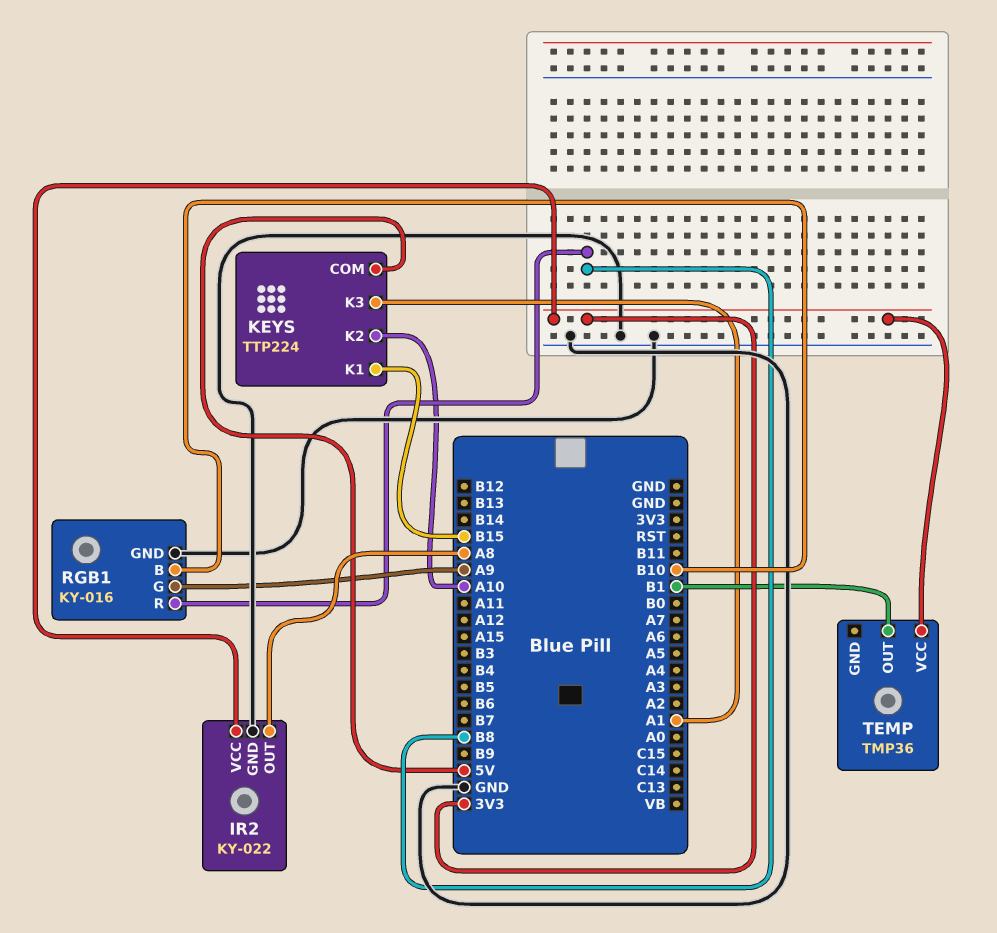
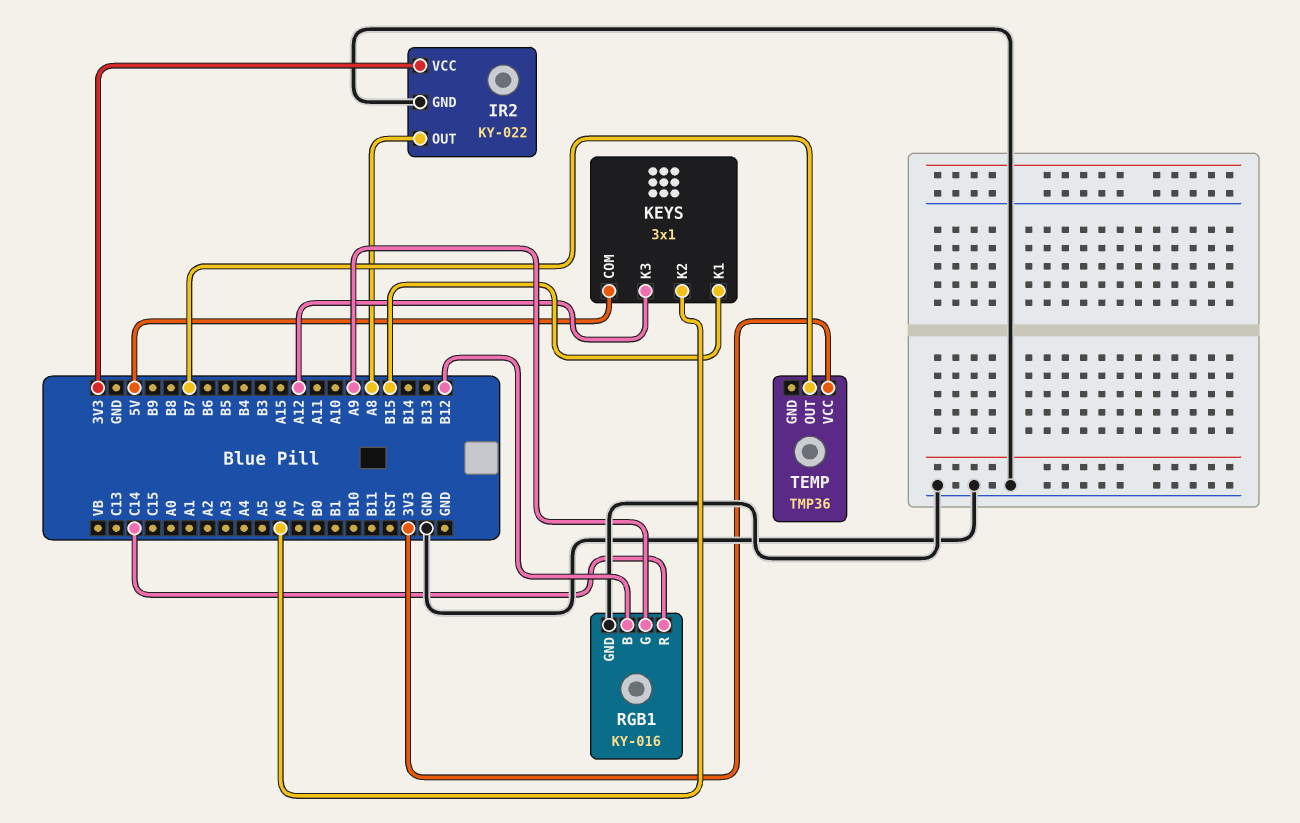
KEYS: TTP224 -> 3x1
KEYS pin K2: A10 -> A6
KEYS pin K3: A1 -> A12
RGB1 pin B: B10 -> B12
RGB1 pin R: B8 -> C14
TEMP pin OUT: B1 -> B7

